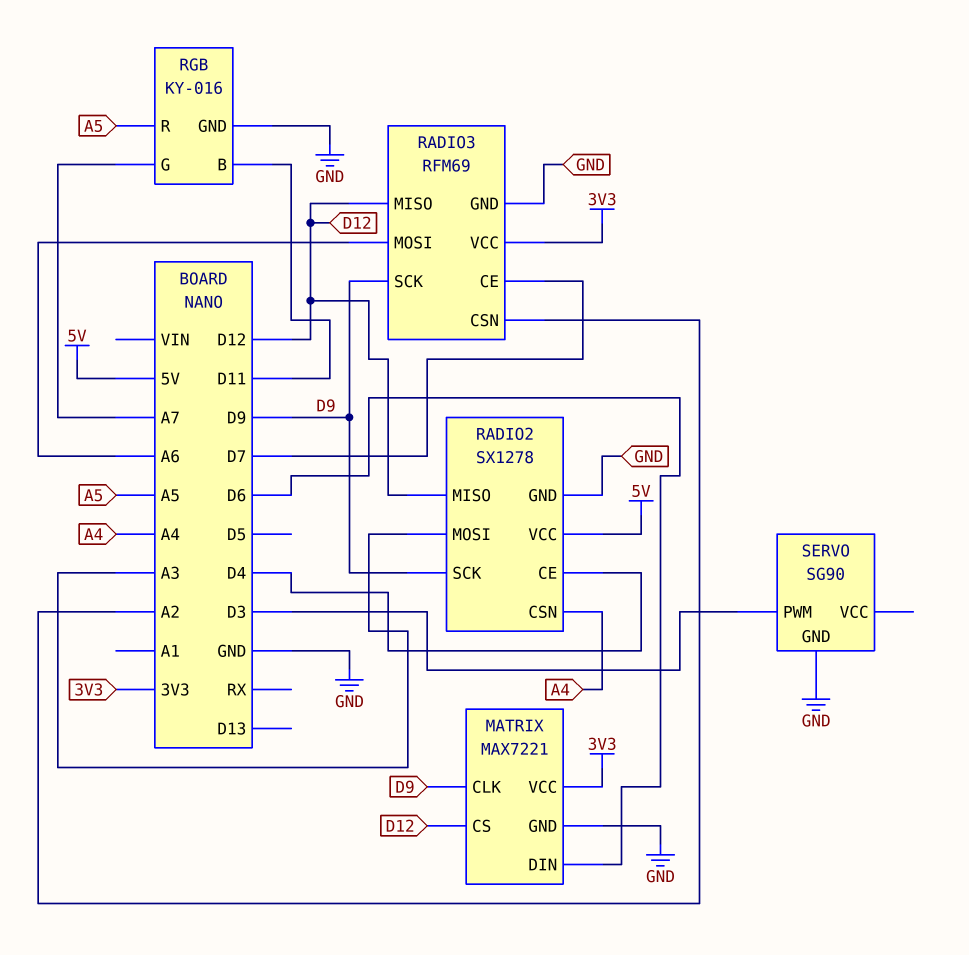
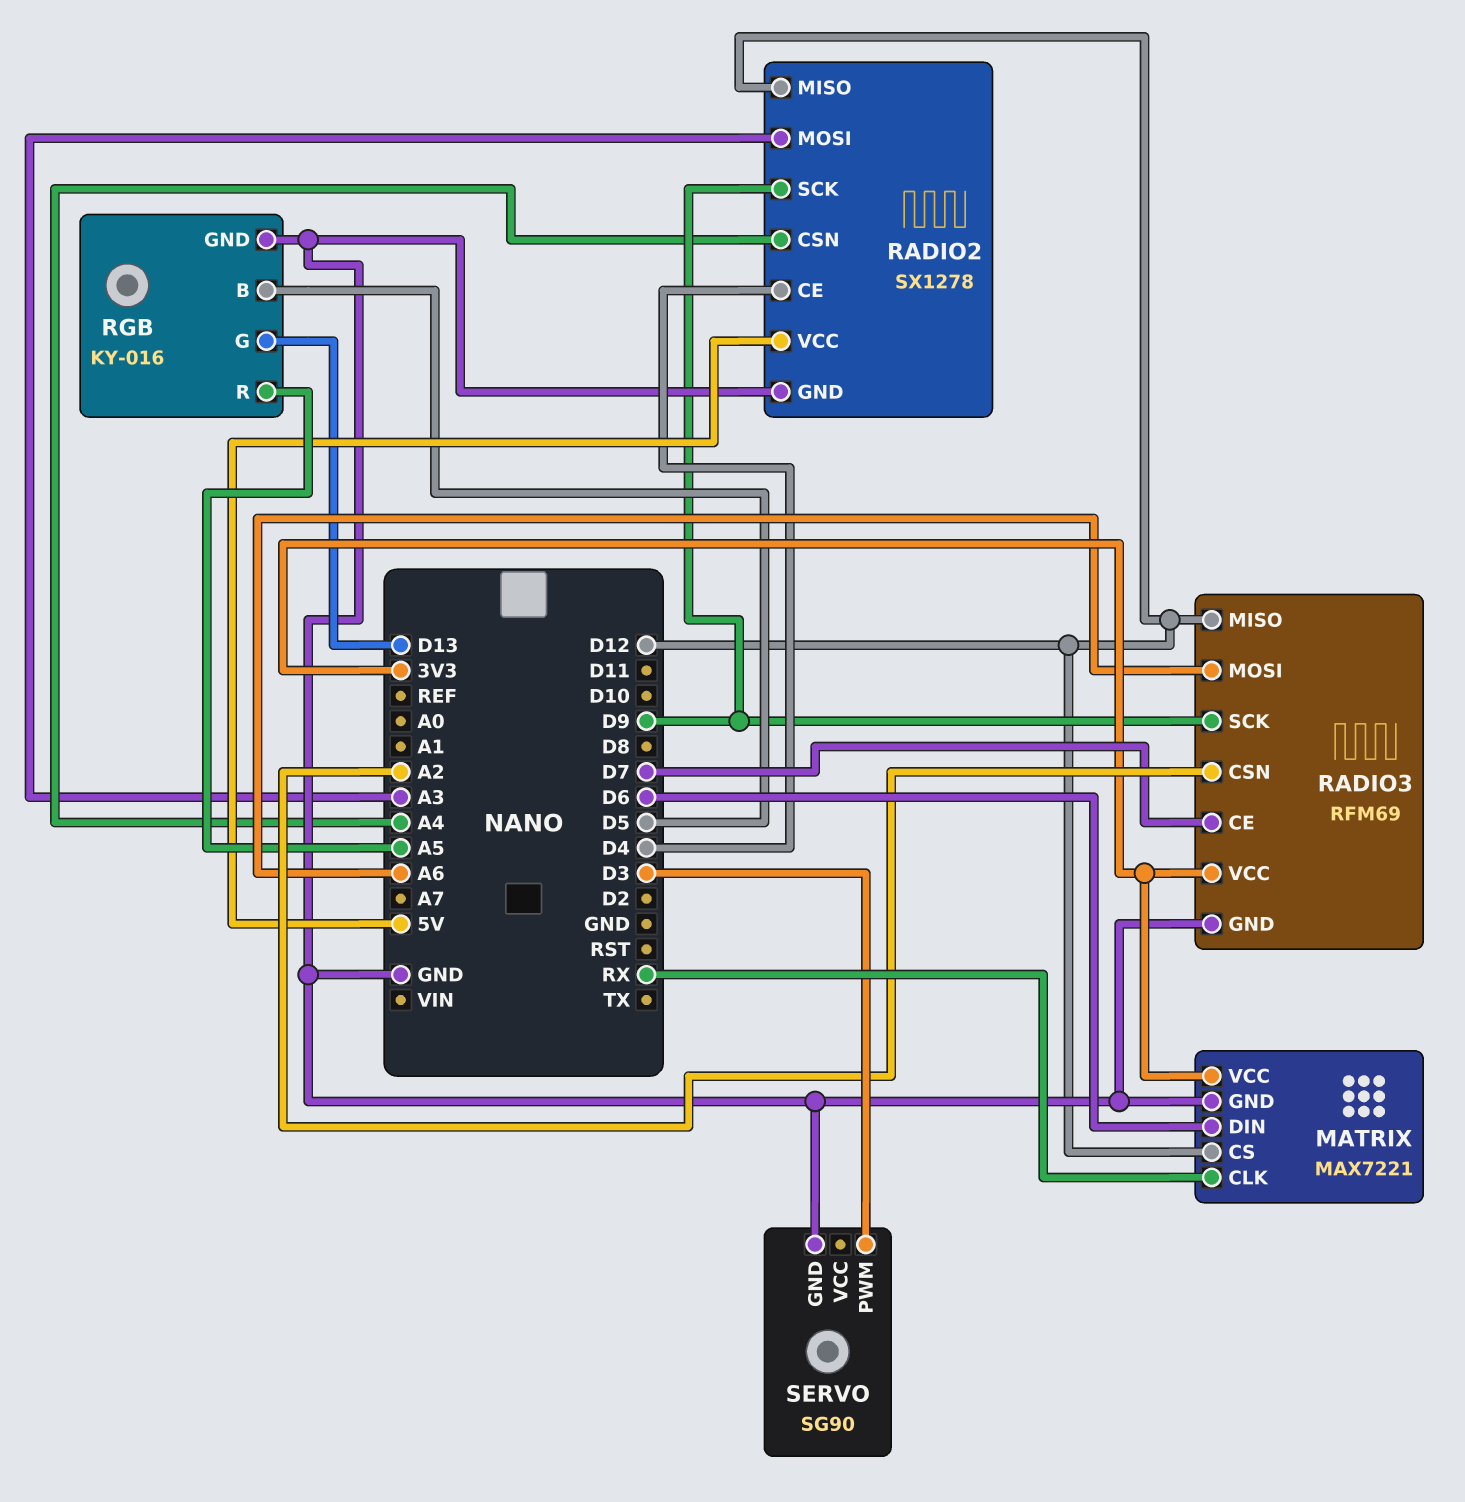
MATRIX pin CLK: D9 -> RX
RGB pin B: D11 -> D5
RGB pin G: A7 -> D13

